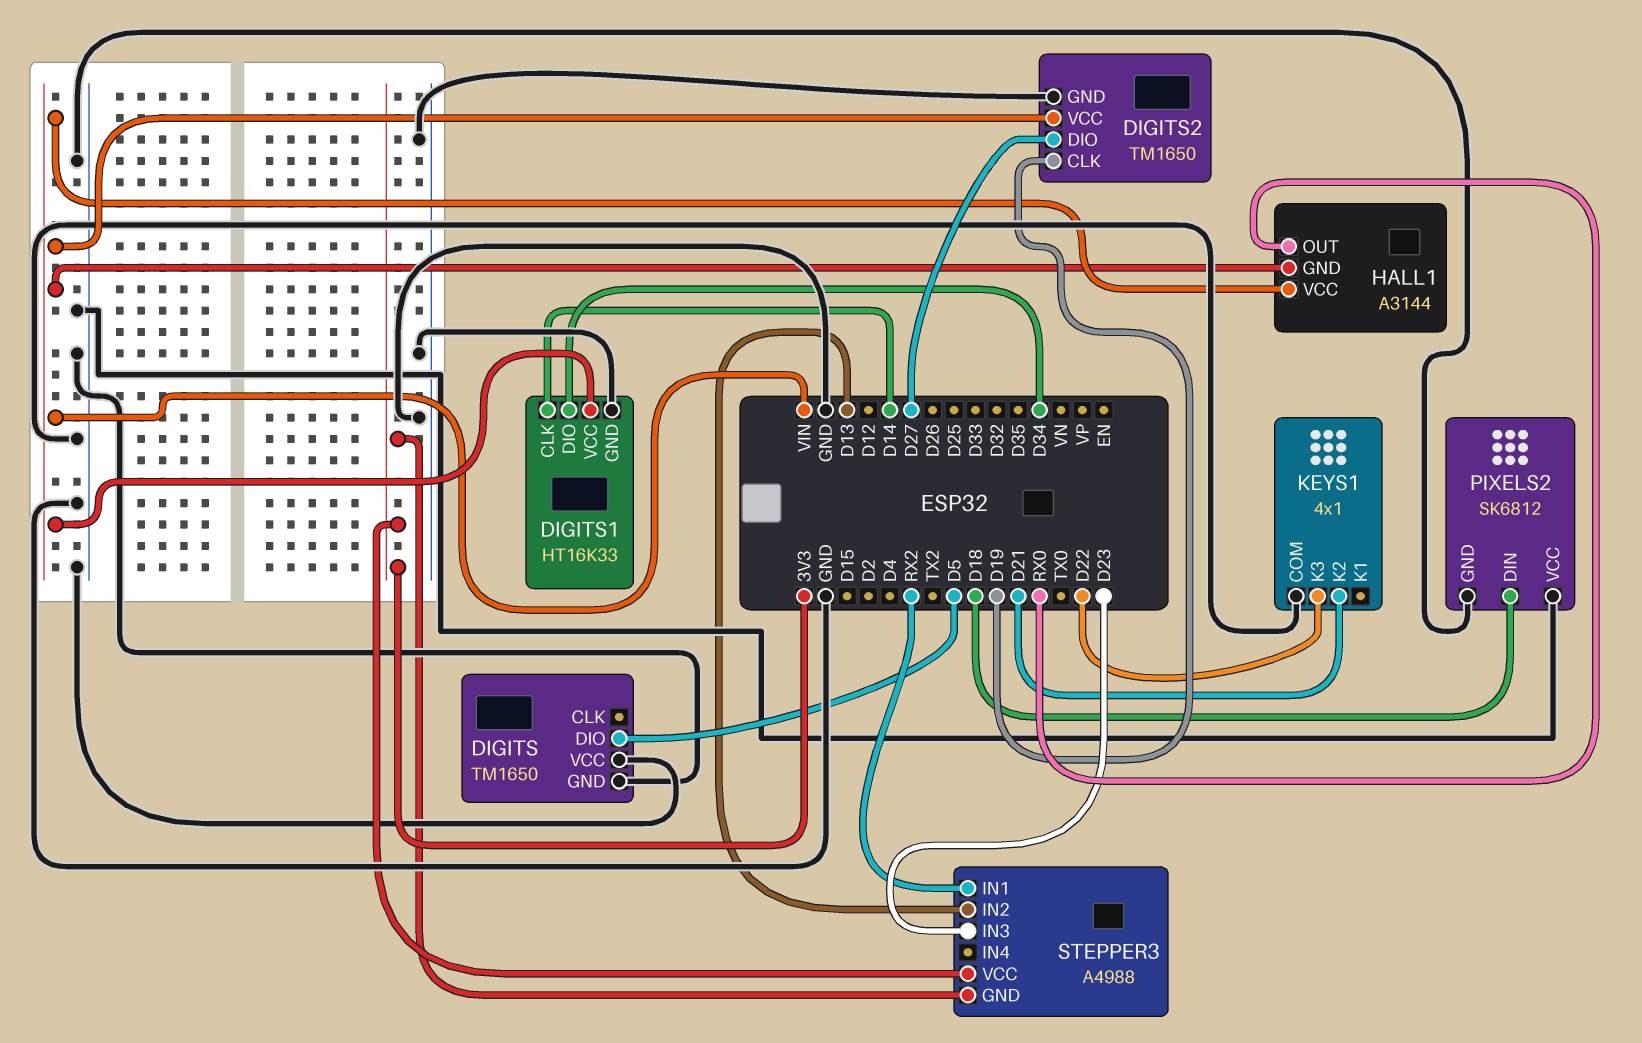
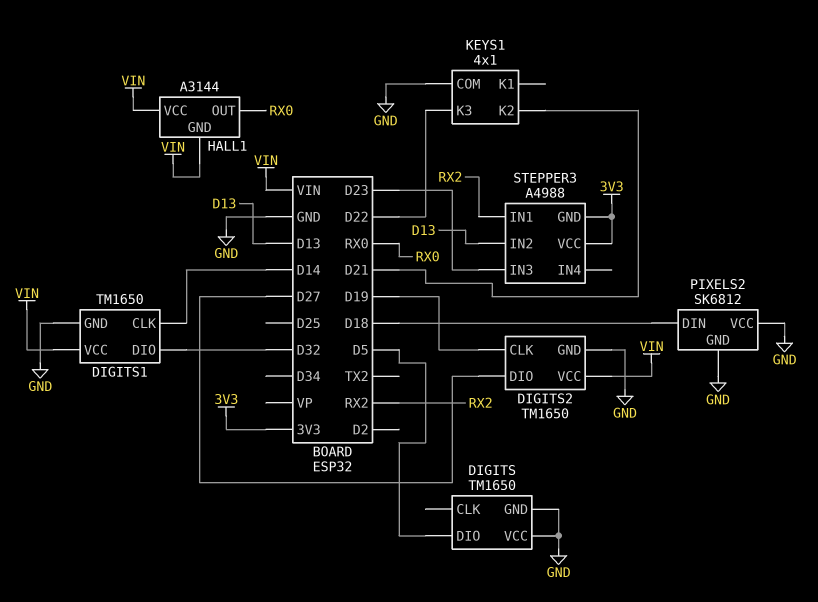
DIGITS1: HT16K33 -> TM1650
DIGITS1 pin DIO: D34 -> D32

